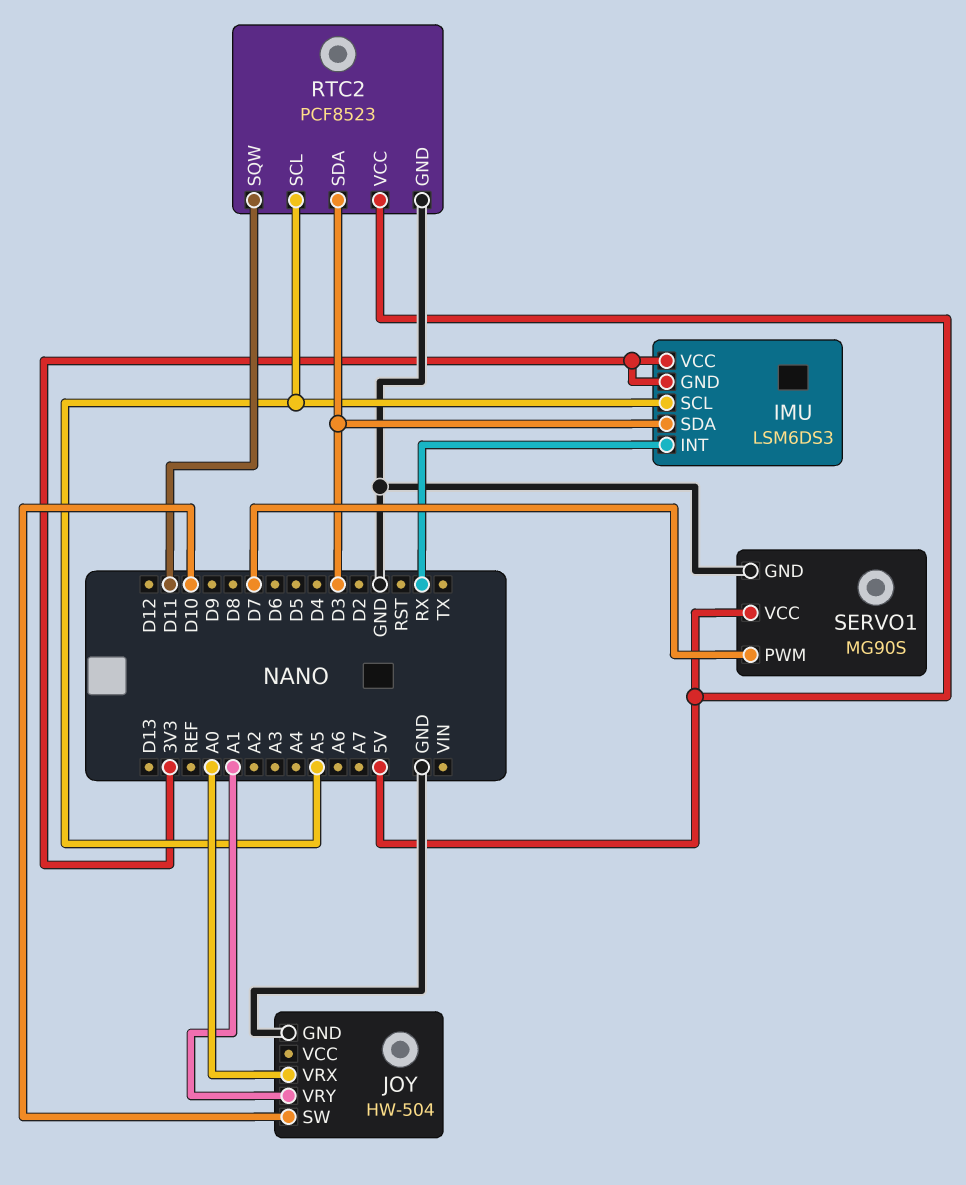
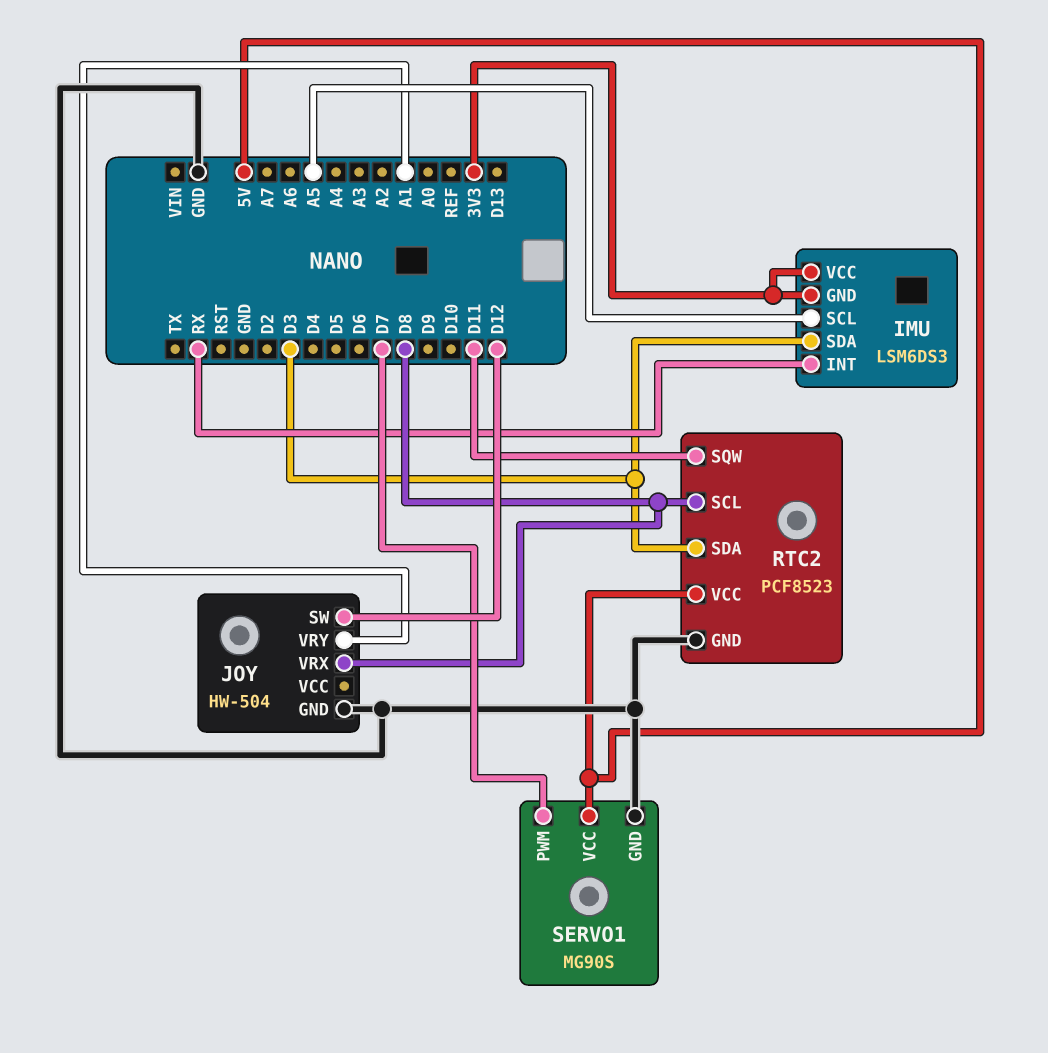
JOY pin SW: D10 -> D12
JOY pin VRX: A0 -> D8
RTC2 pin SCL: A5 -> D8

